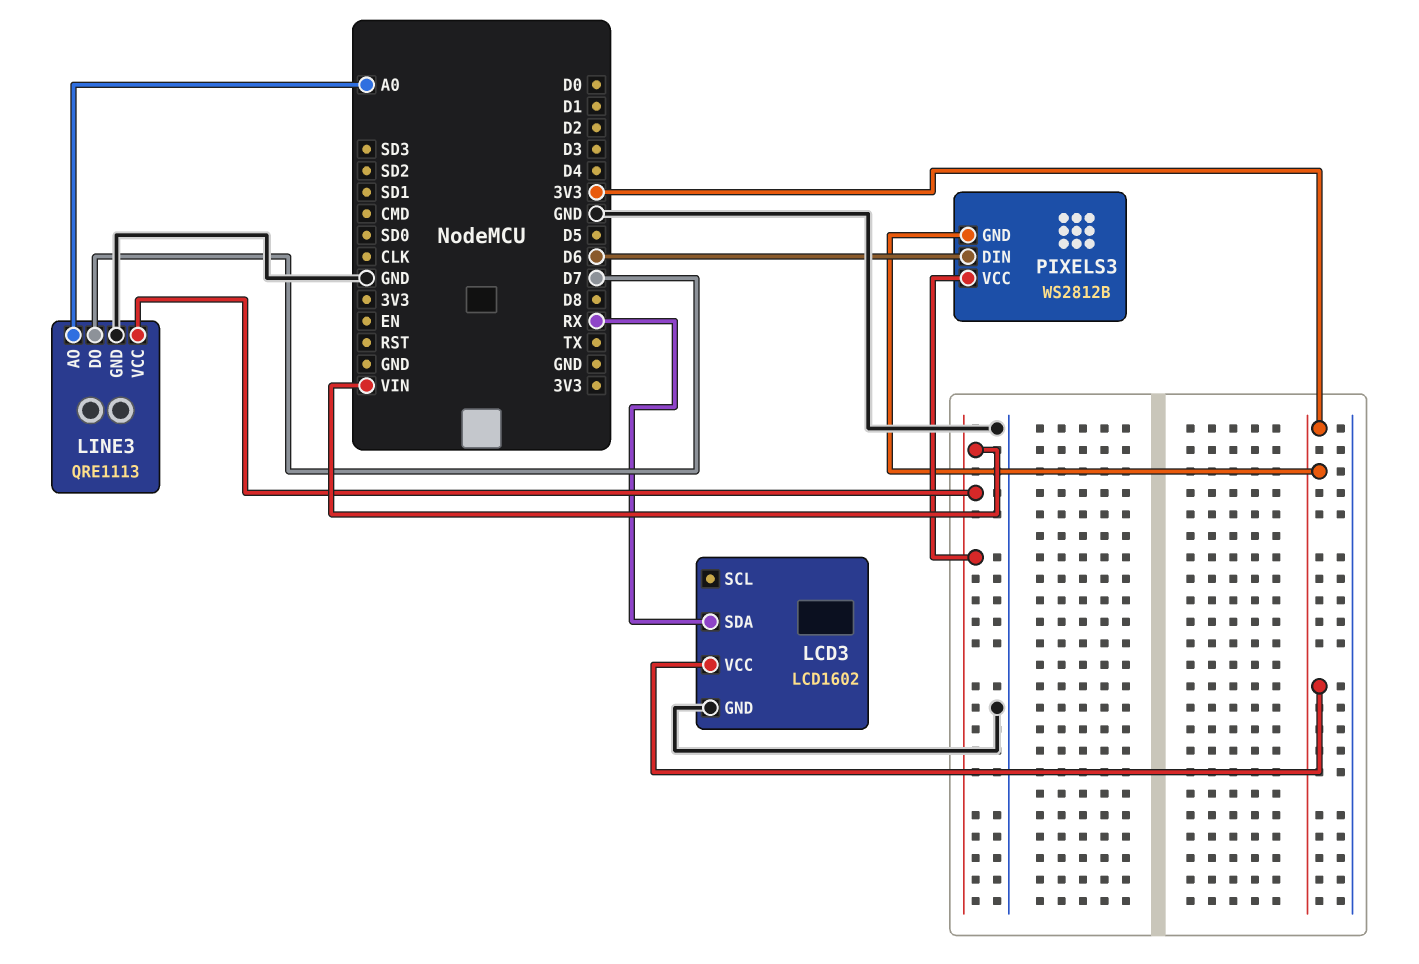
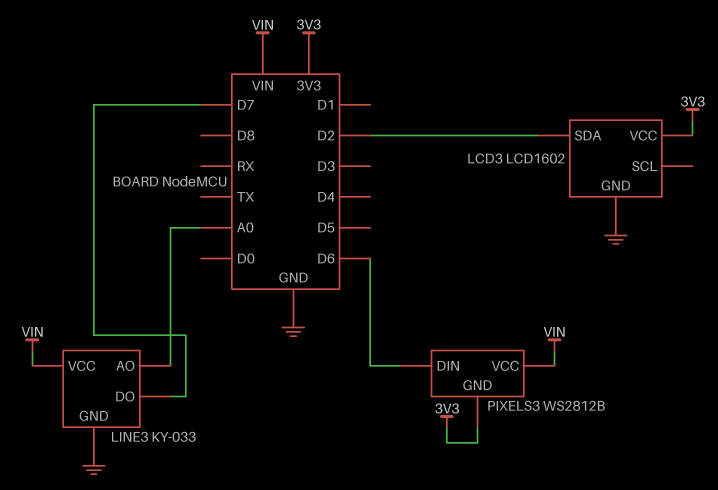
LCD3 pin SDA: RX -> D2
LINE3: QRE1113 -> KY-033

